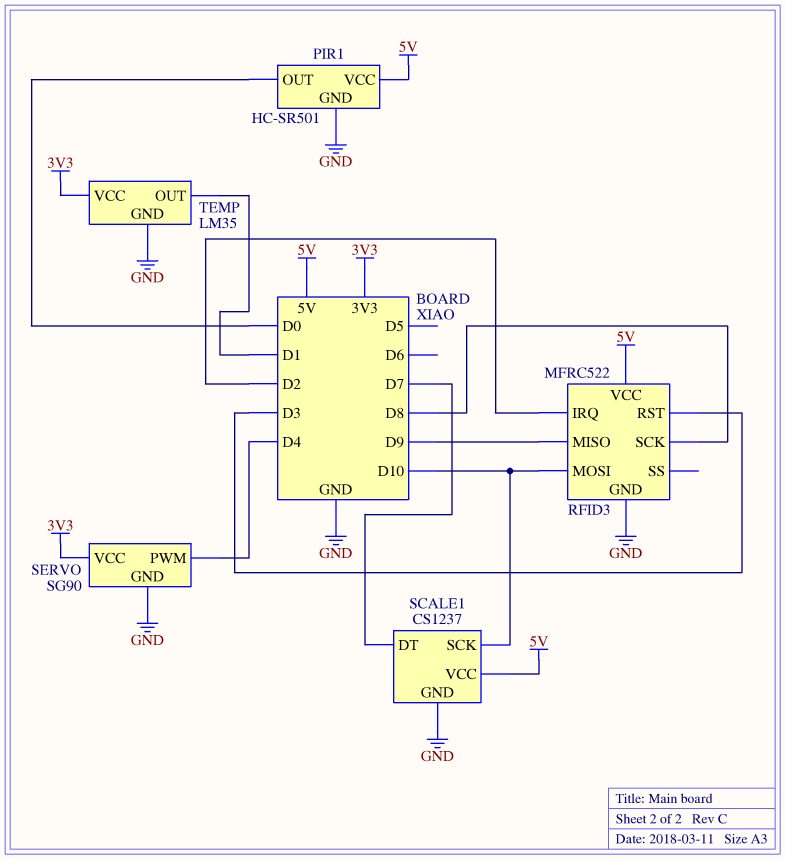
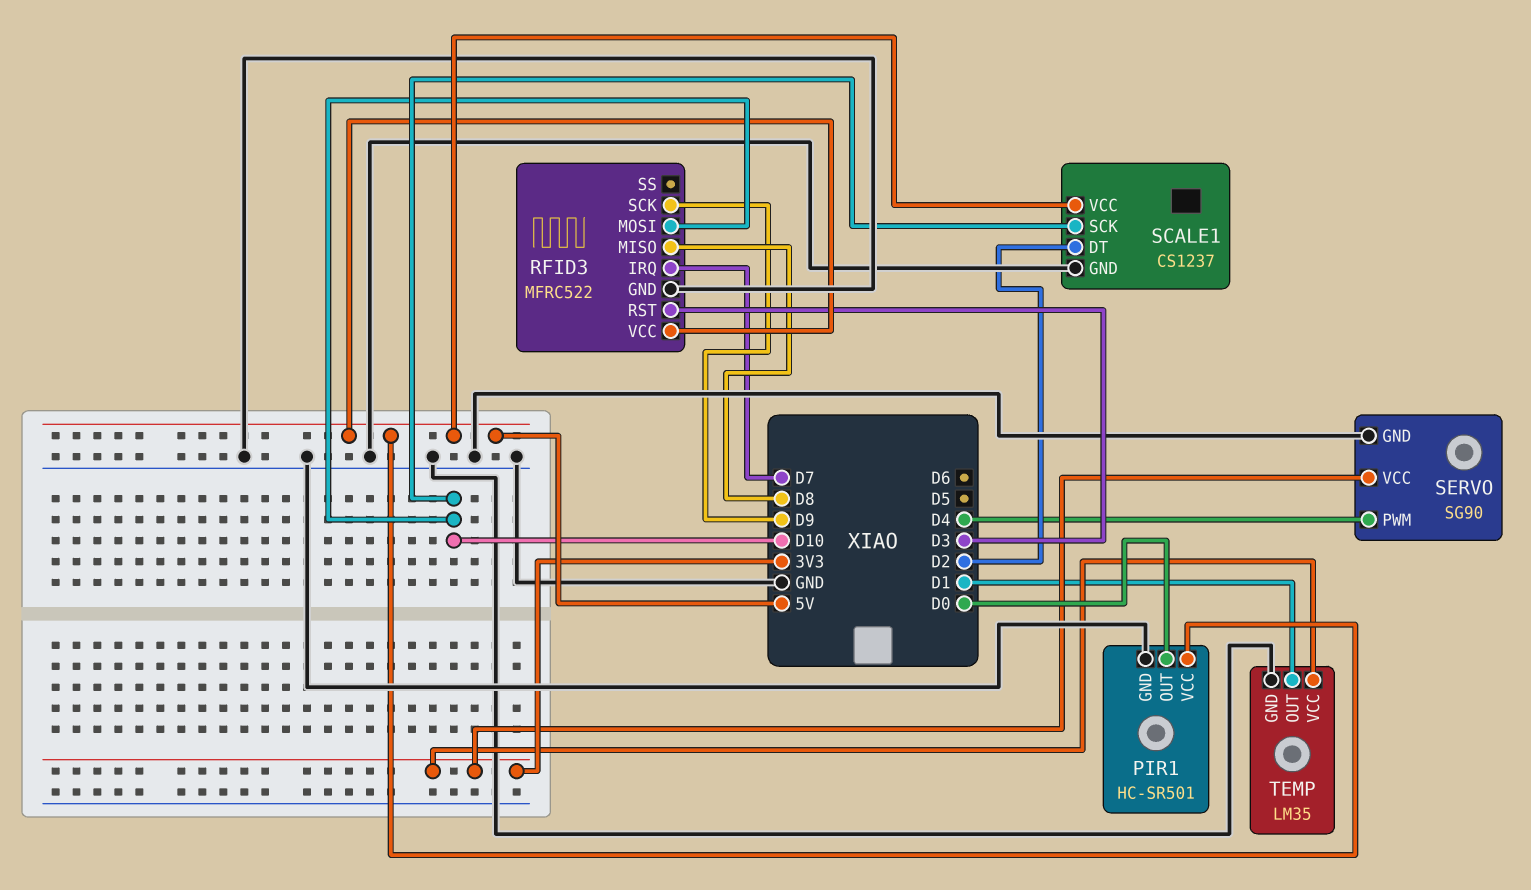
RFID3 pin IRQ: D2 -> D7
RFID3 pin MISO: D9 -> D8
RFID3 pin SCK: D8 -> D9
SCALE1 pin DT: D7 -> D2

